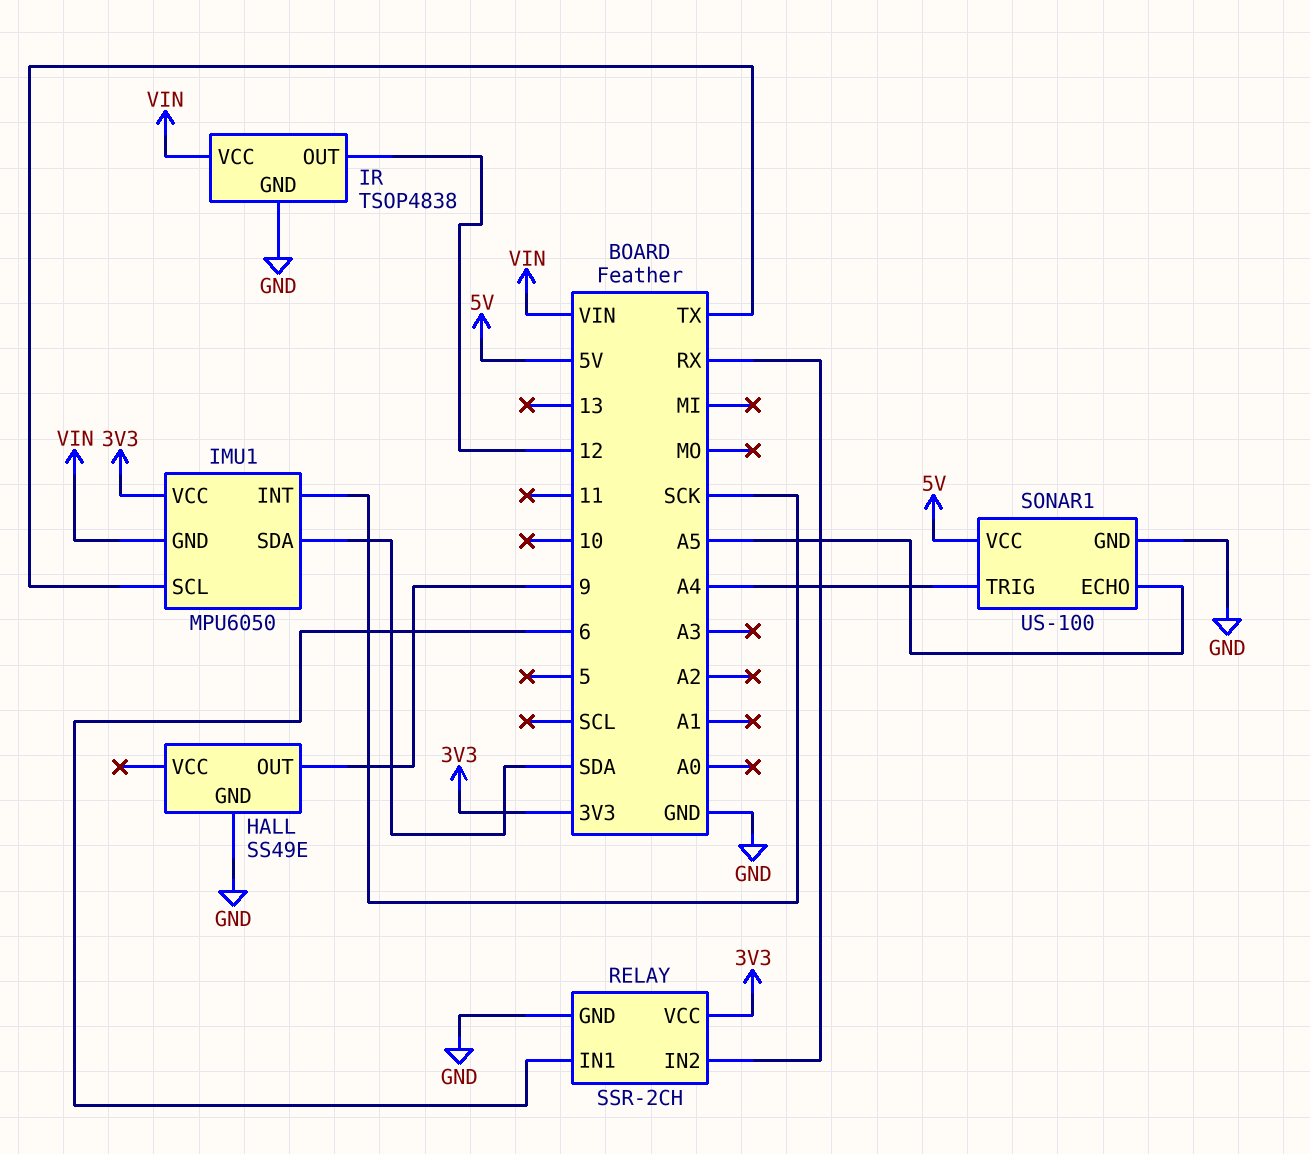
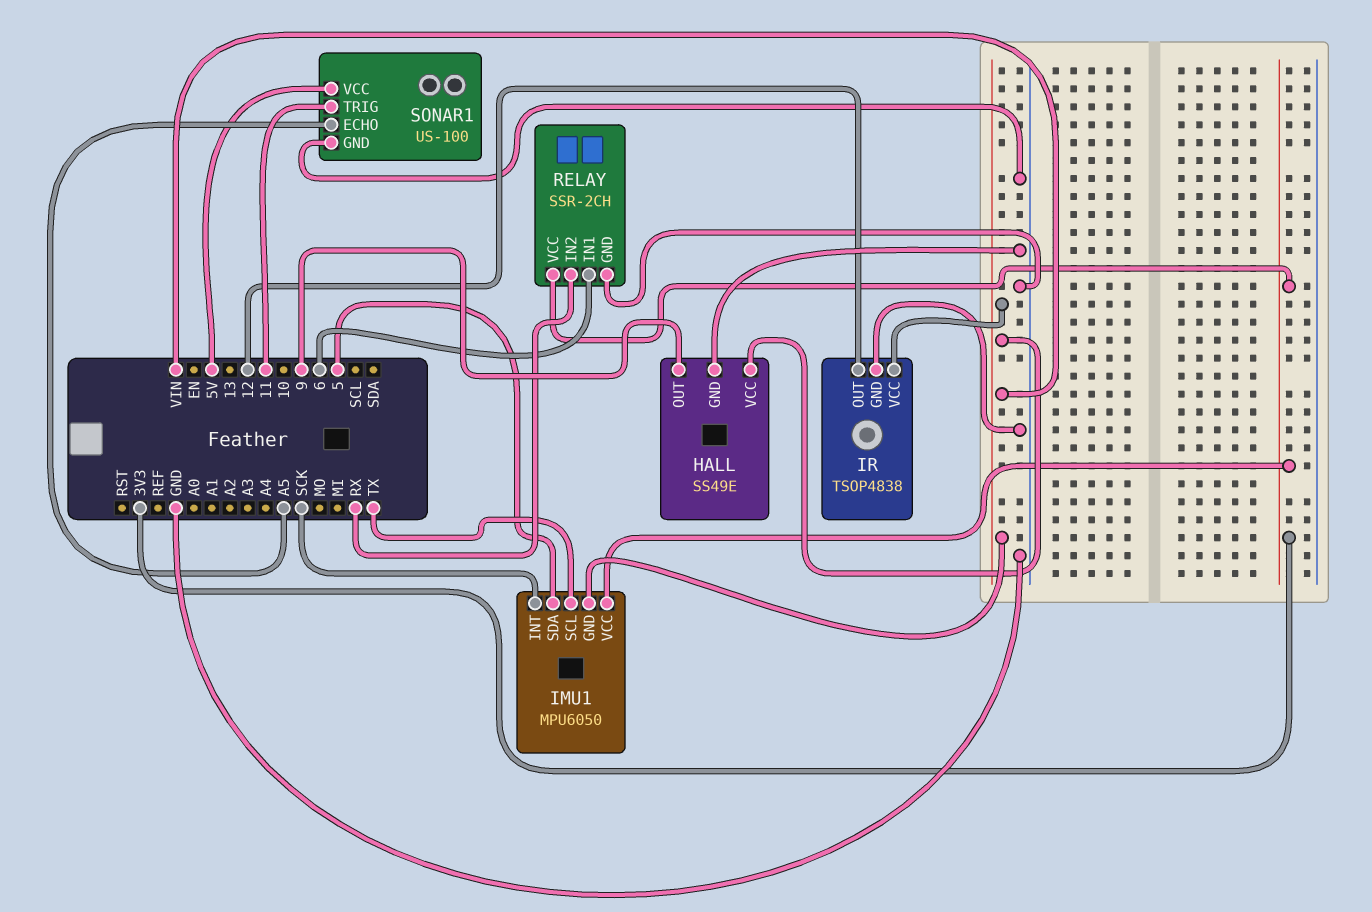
HALL pin VCC: none -> VIN
IMU1 pin SDA: SDA -> 5
SONAR1 pin TRIG: A4 -> 11

